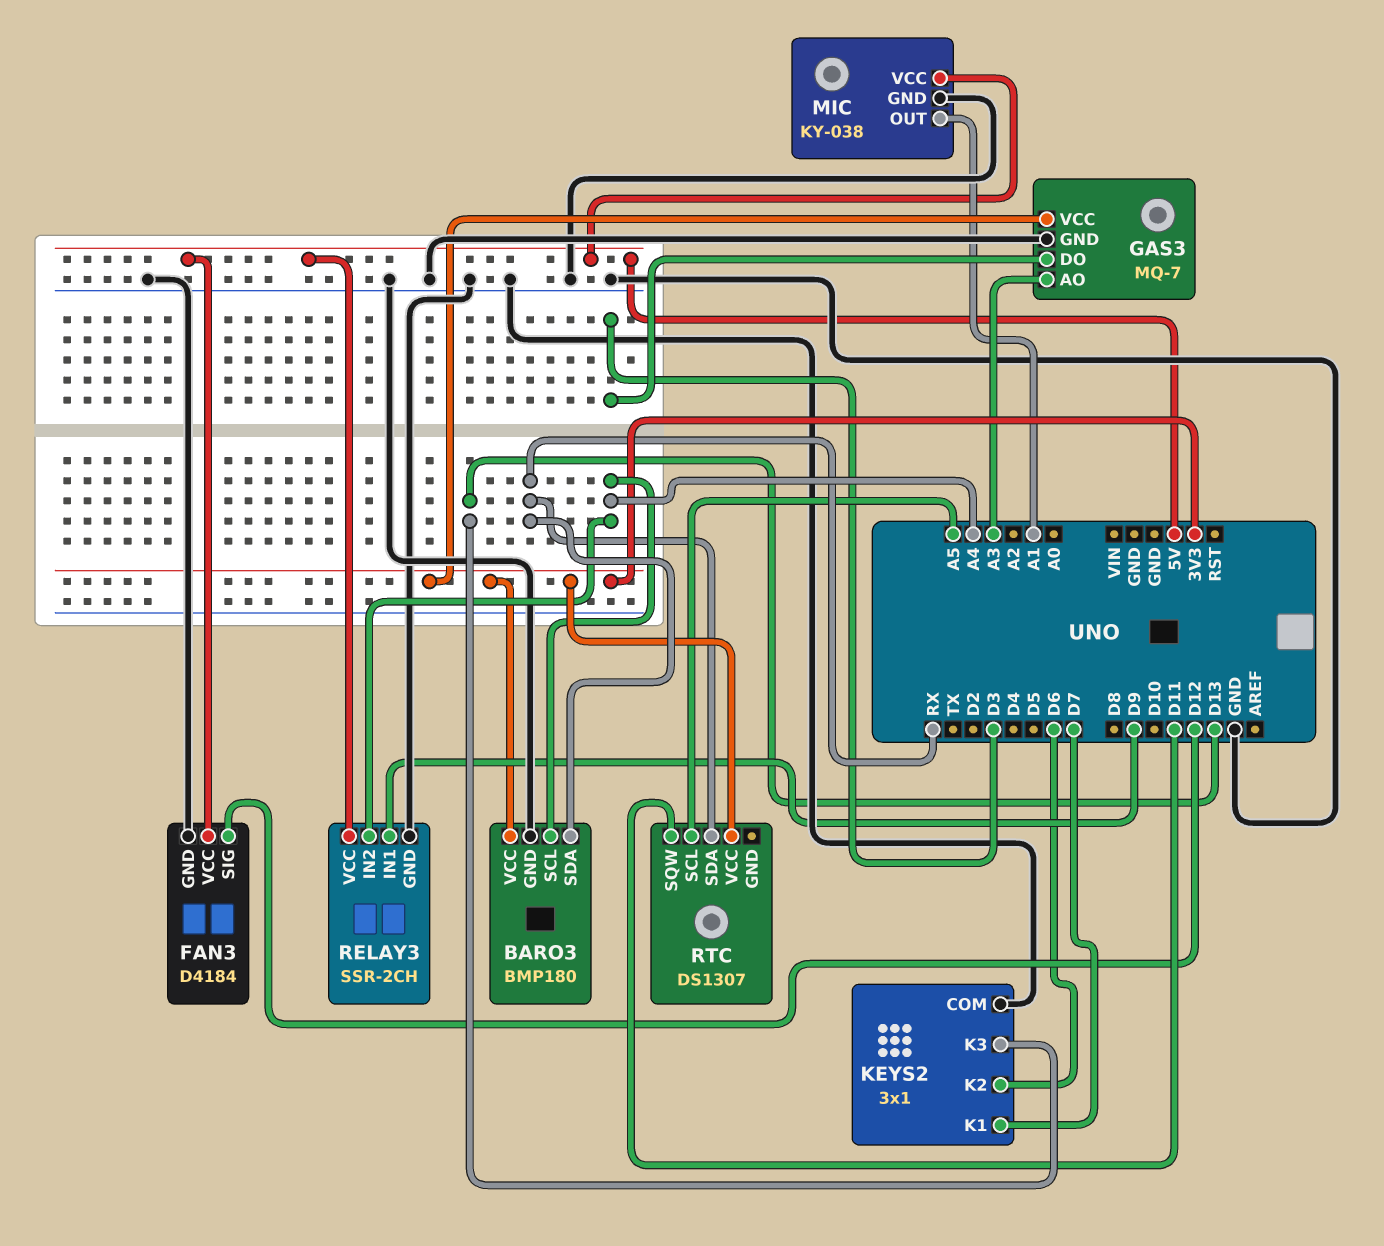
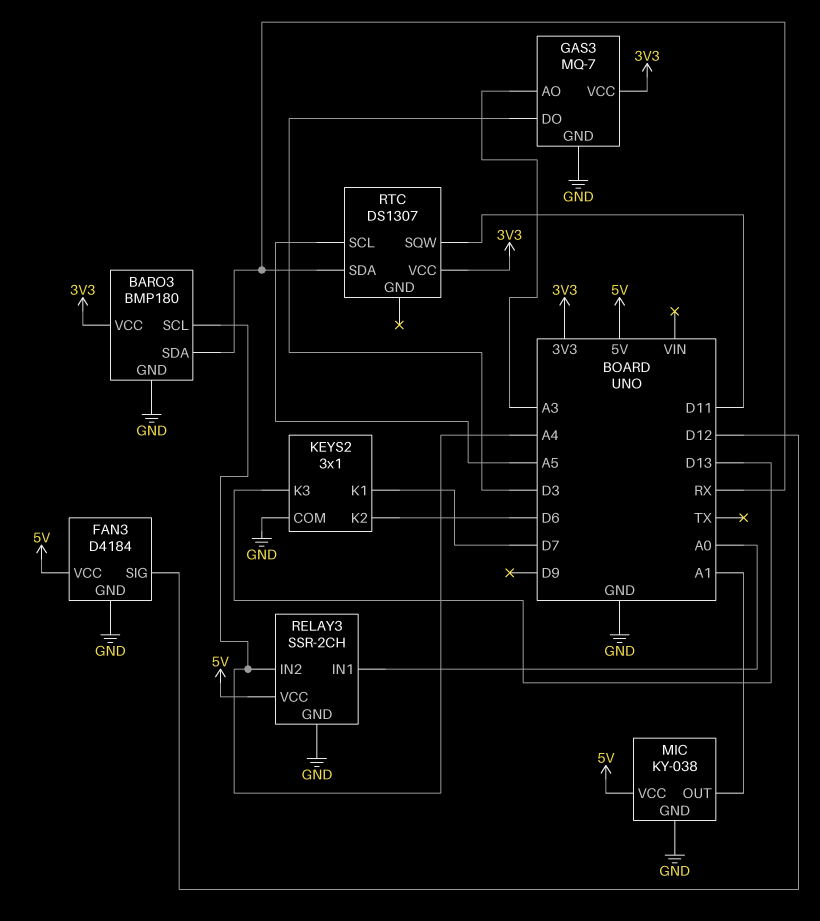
RELAY3 pin IN1: D9 -> A0

